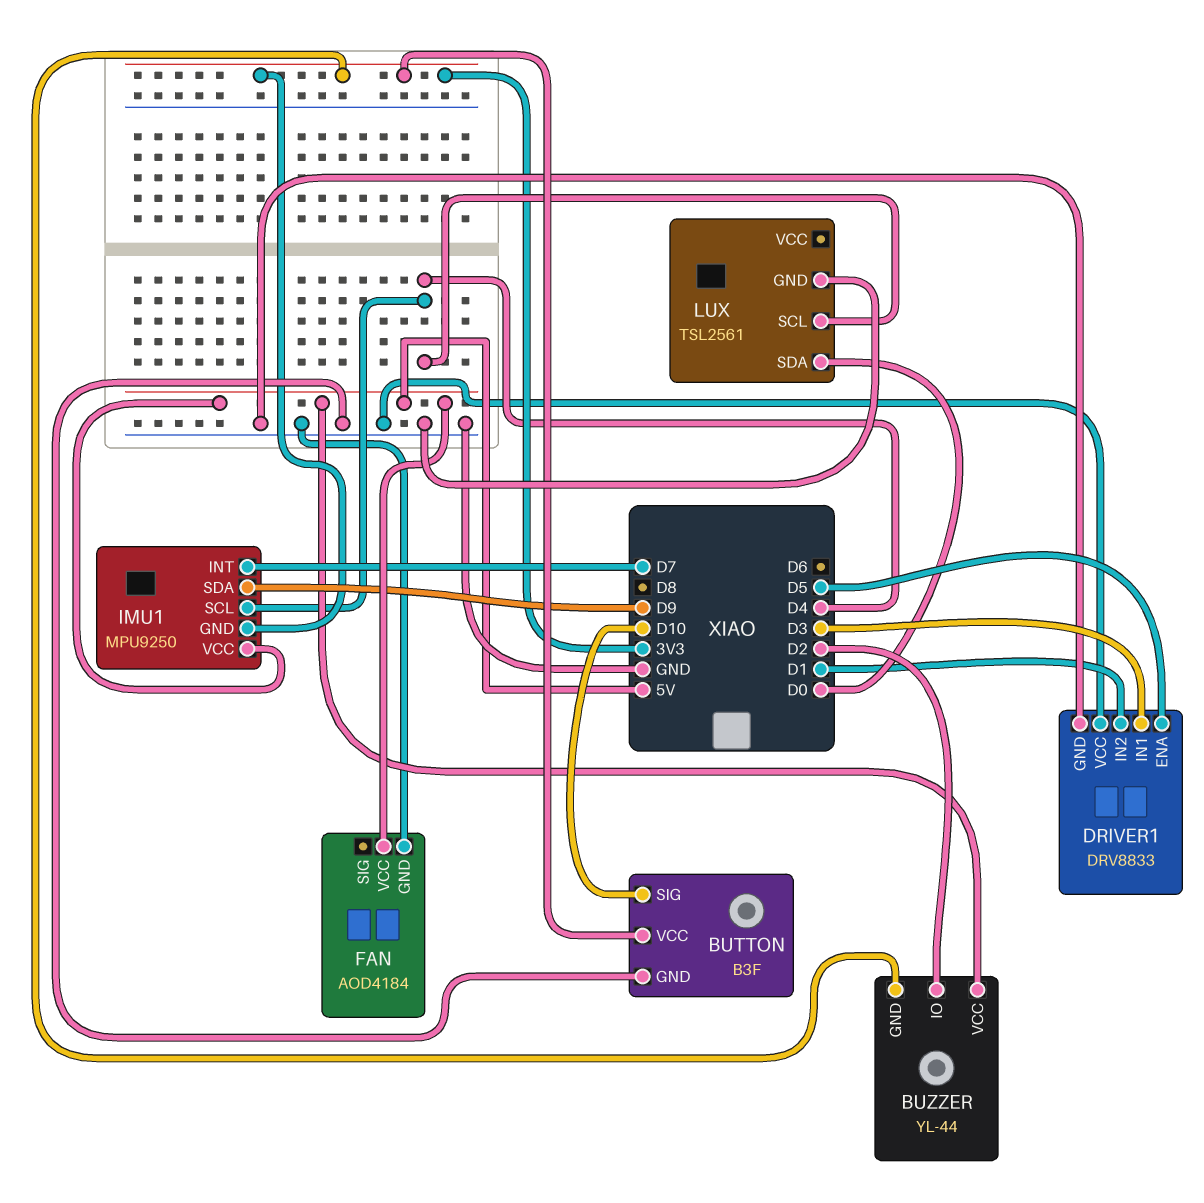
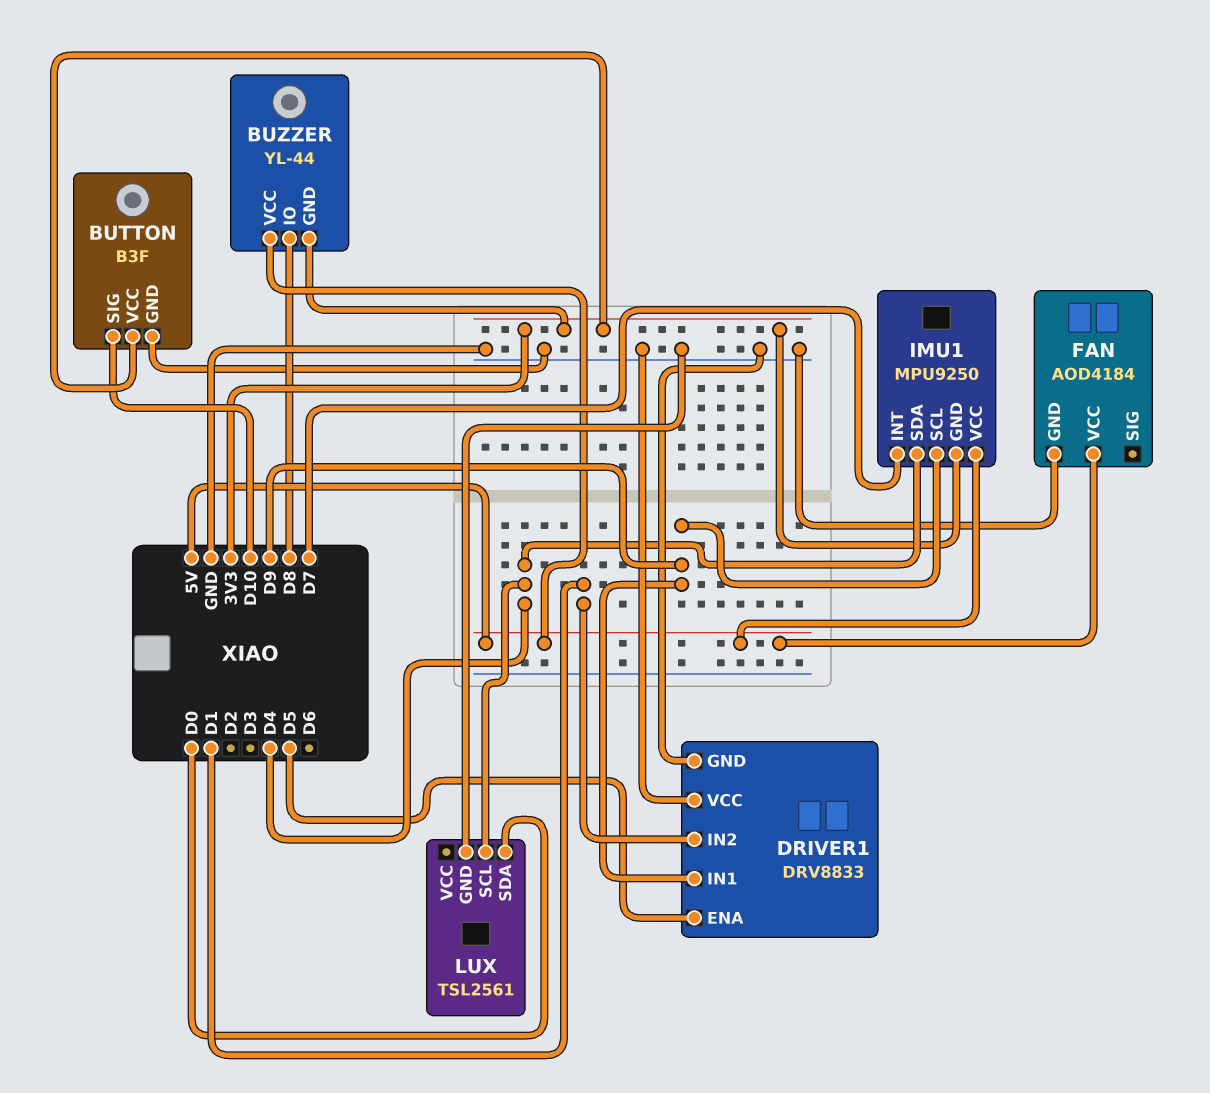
BUZZER pin IO: D2 -> D8
DRIVER1 pin IN1: D3 -> D9
IMU1 pin SCL: D4 -> D9
IMU1 pin SDA: D9 -> D4

